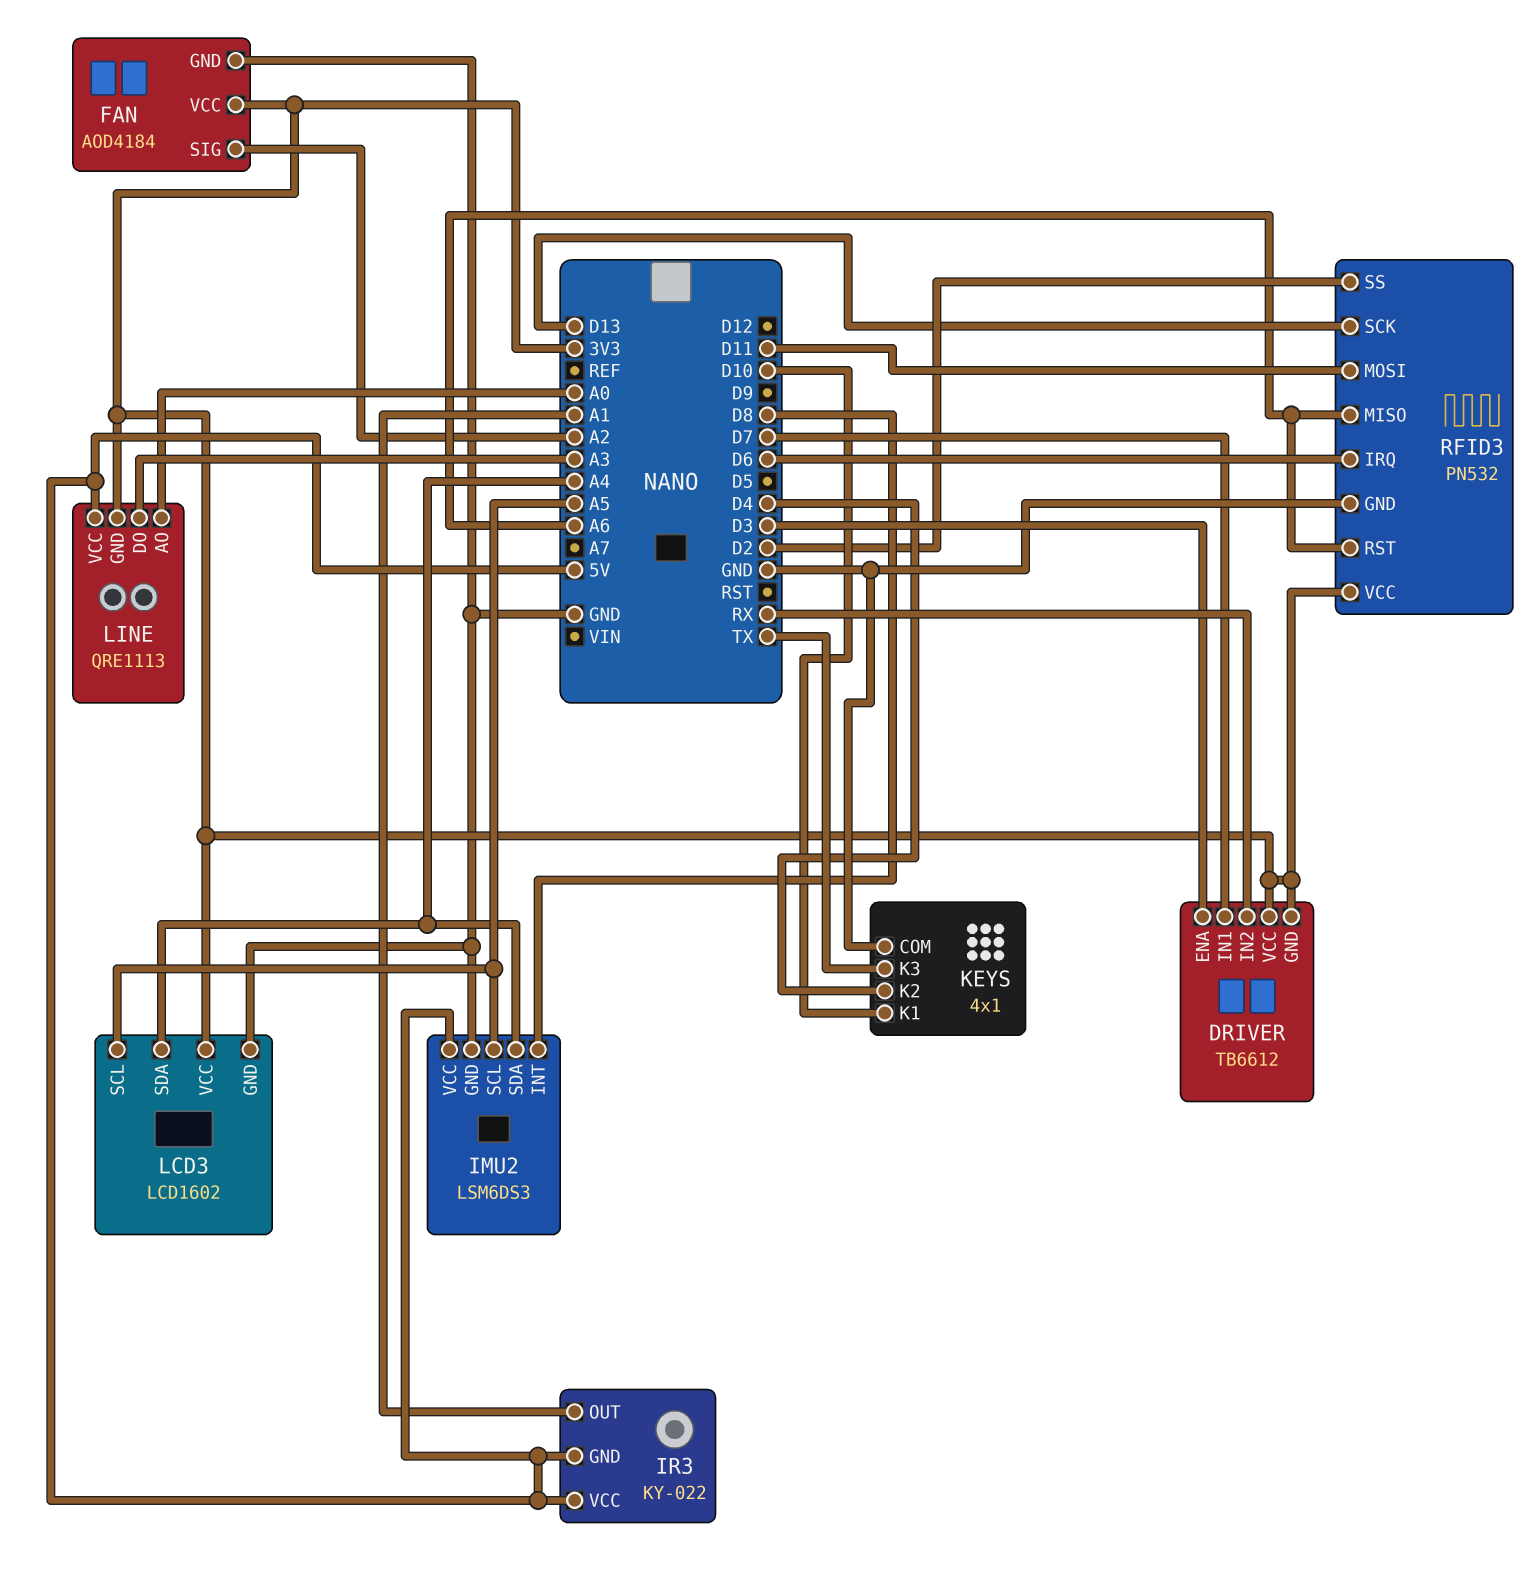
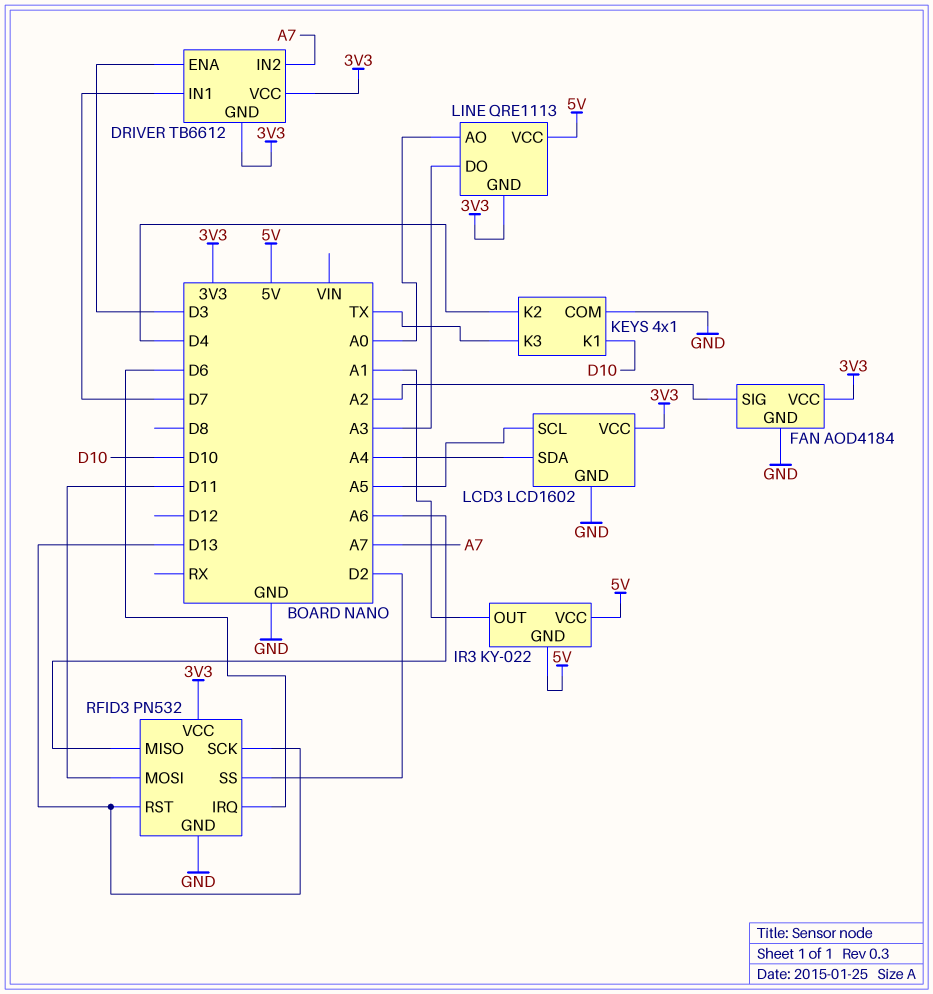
DRIVER pin IN2: RX -> A7
IMU2: LSM6DS3 -> none
IMU2 pin GND: GND -> none
IMU2 pin INT: D8 -> none
IMU2 pin SCL: A5 -> none
IMU2 pin SDA: A4 -> none
IMU2 pin VCC: 5V -> none
RFID3 pin RST: A6 -> D13

